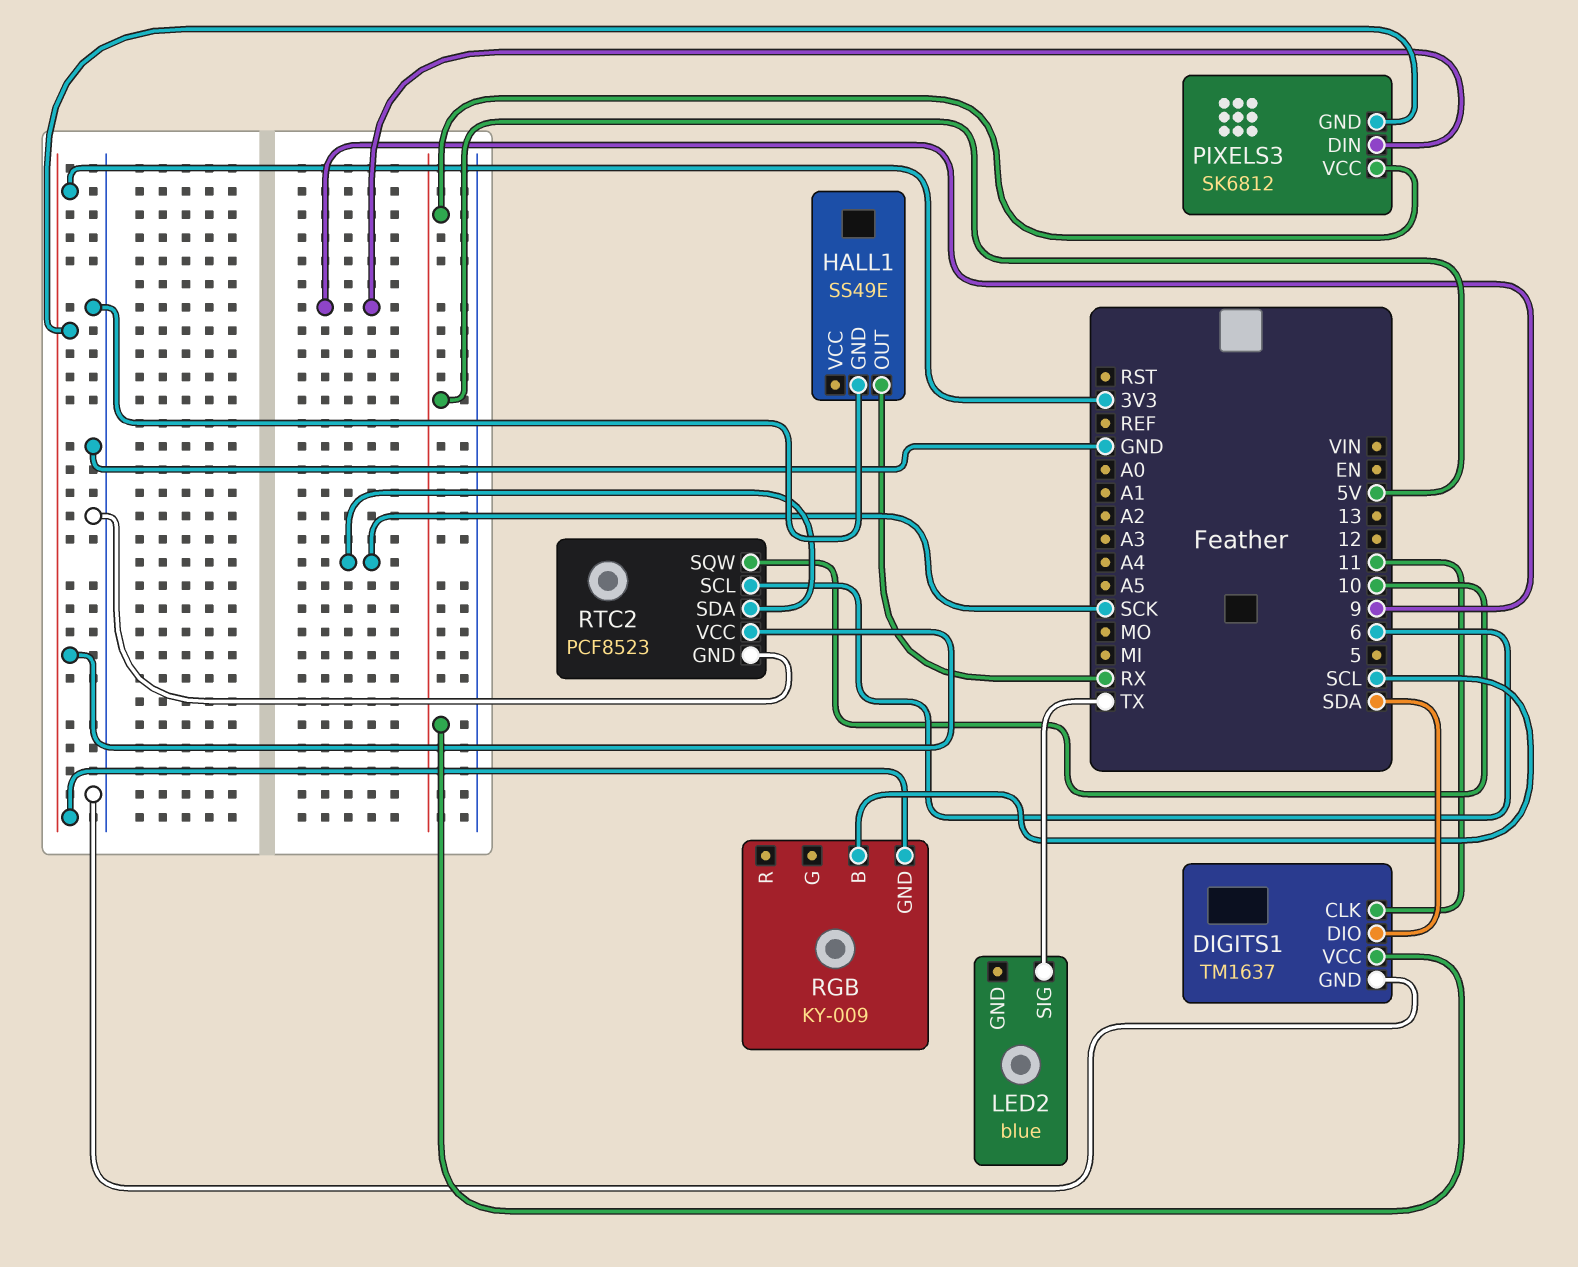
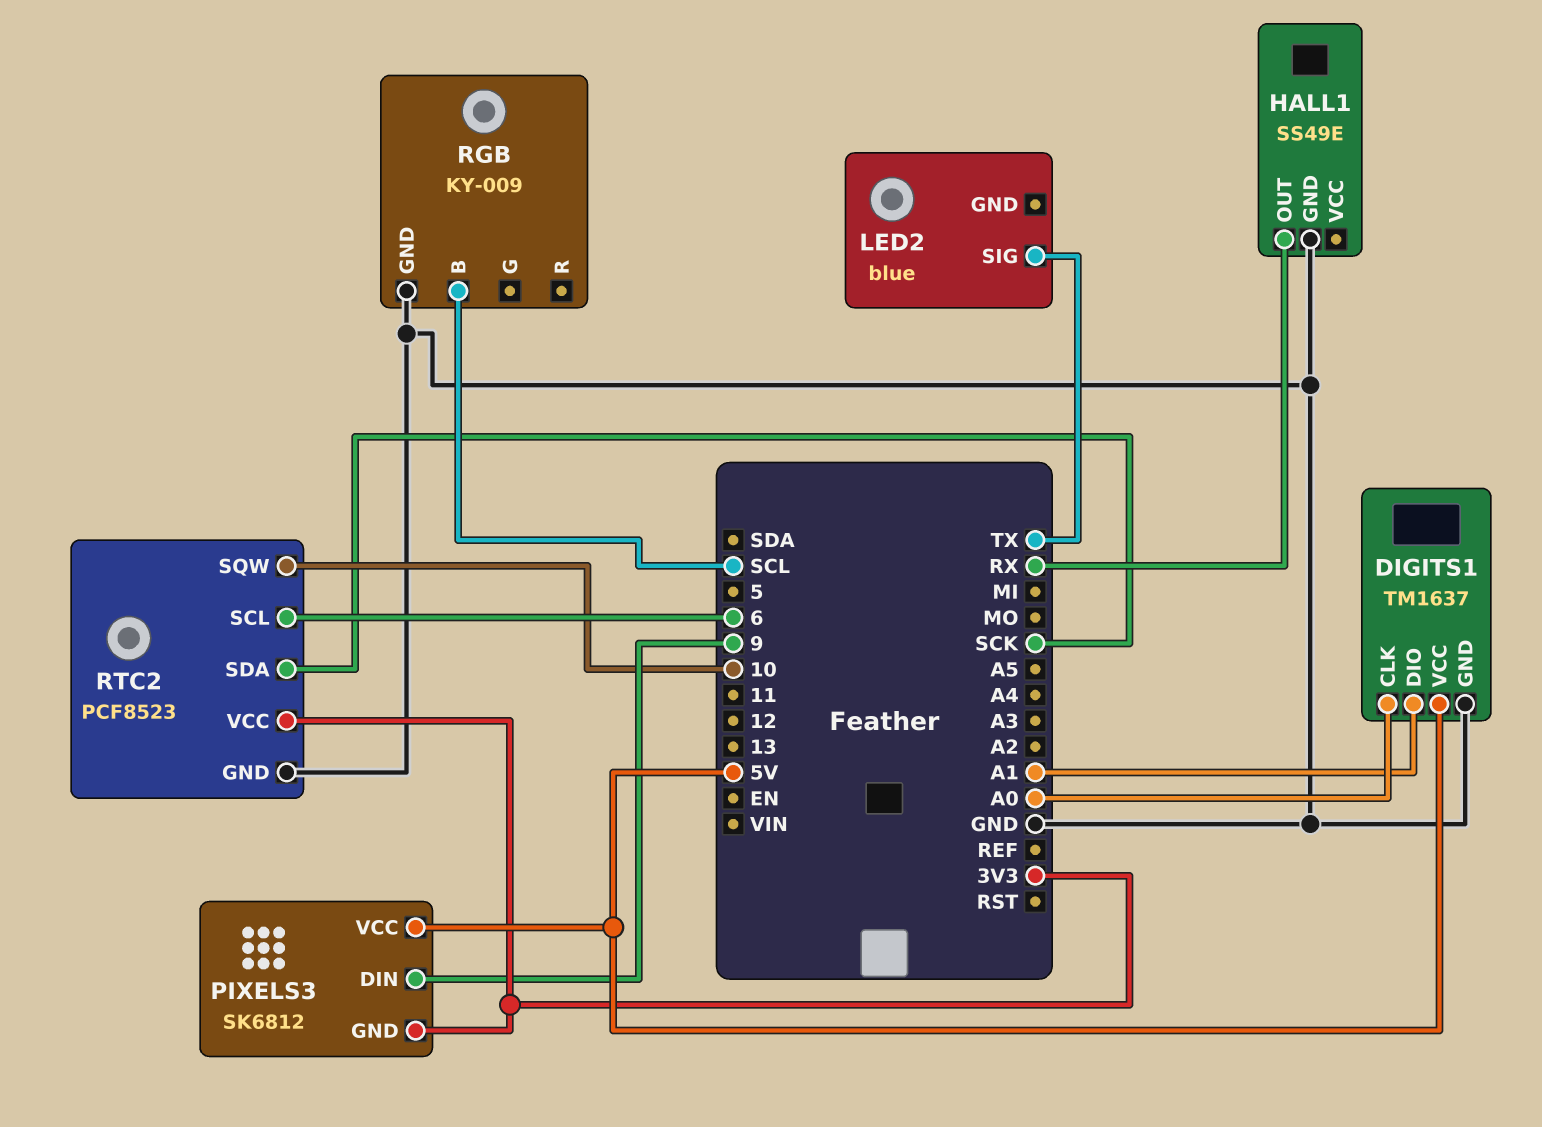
DIGITS1 pin CLK: 11 -> A0
DIGITS1 pin DIO: SDA -> A1
RGB pin GND: 3V3 -> GND

